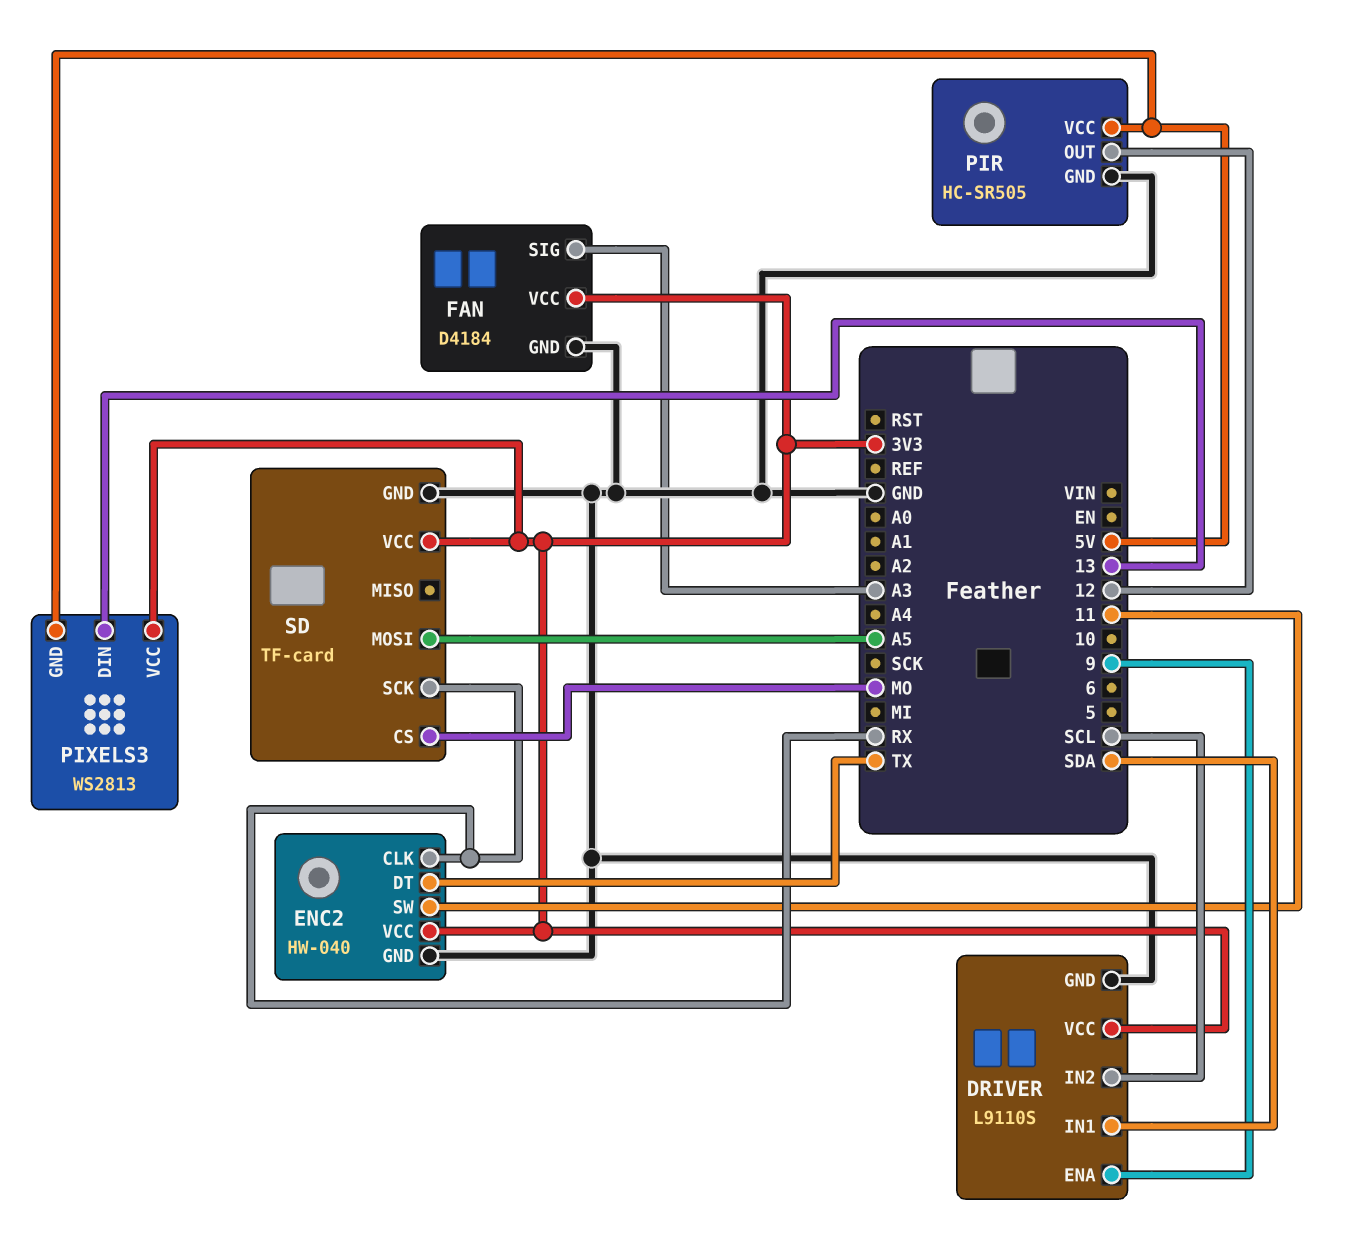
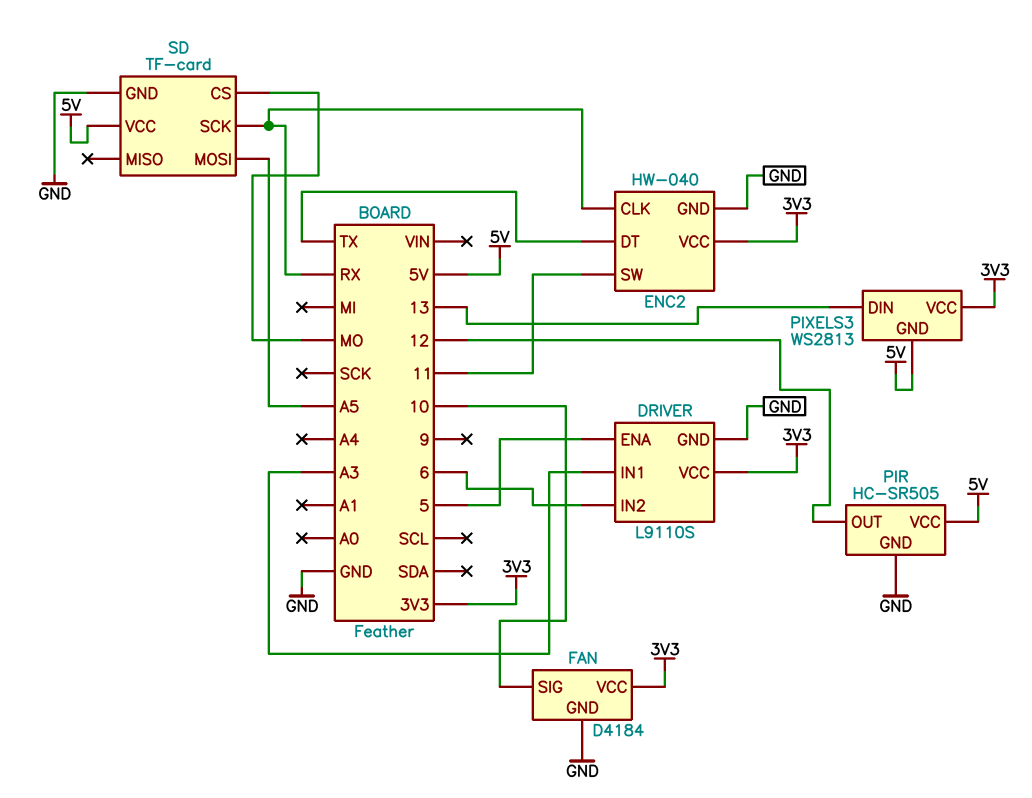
DRIVER pin ENA: 9 -> 5
DRIVER pin IN1: SDA -> A3
DRIVER pin IN2: SCL -> 6
FAN pin SIG: A3 -> 10
SD pin VCC: 3V3 -> 5V

